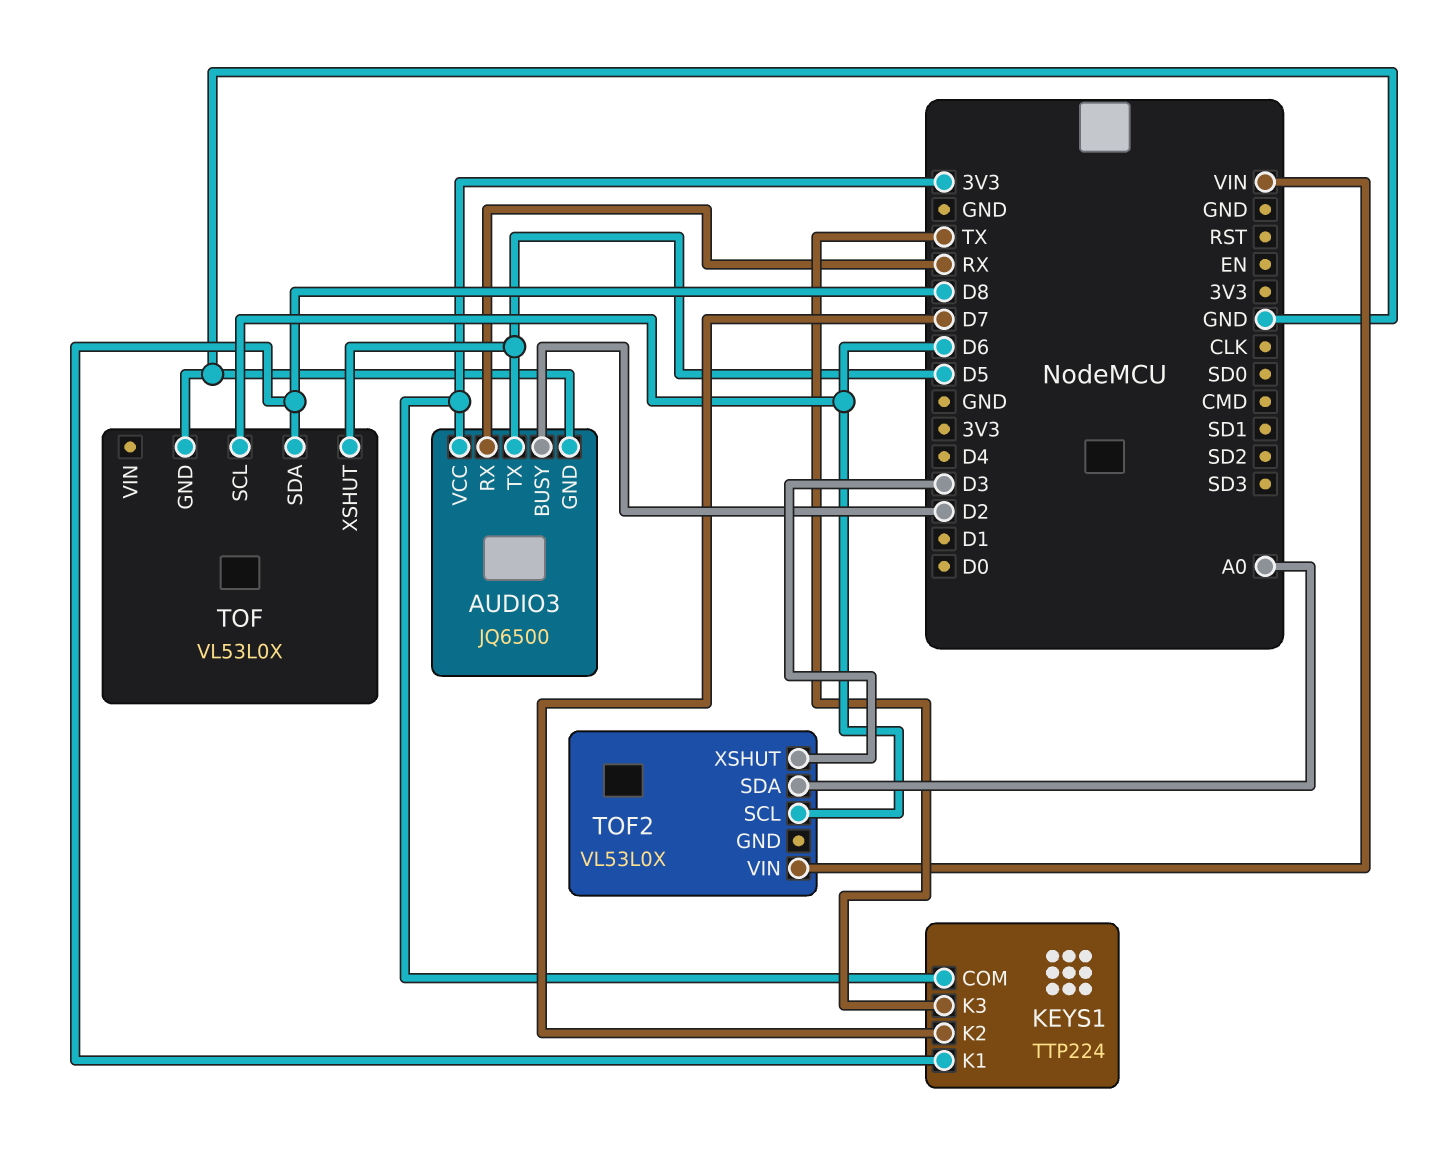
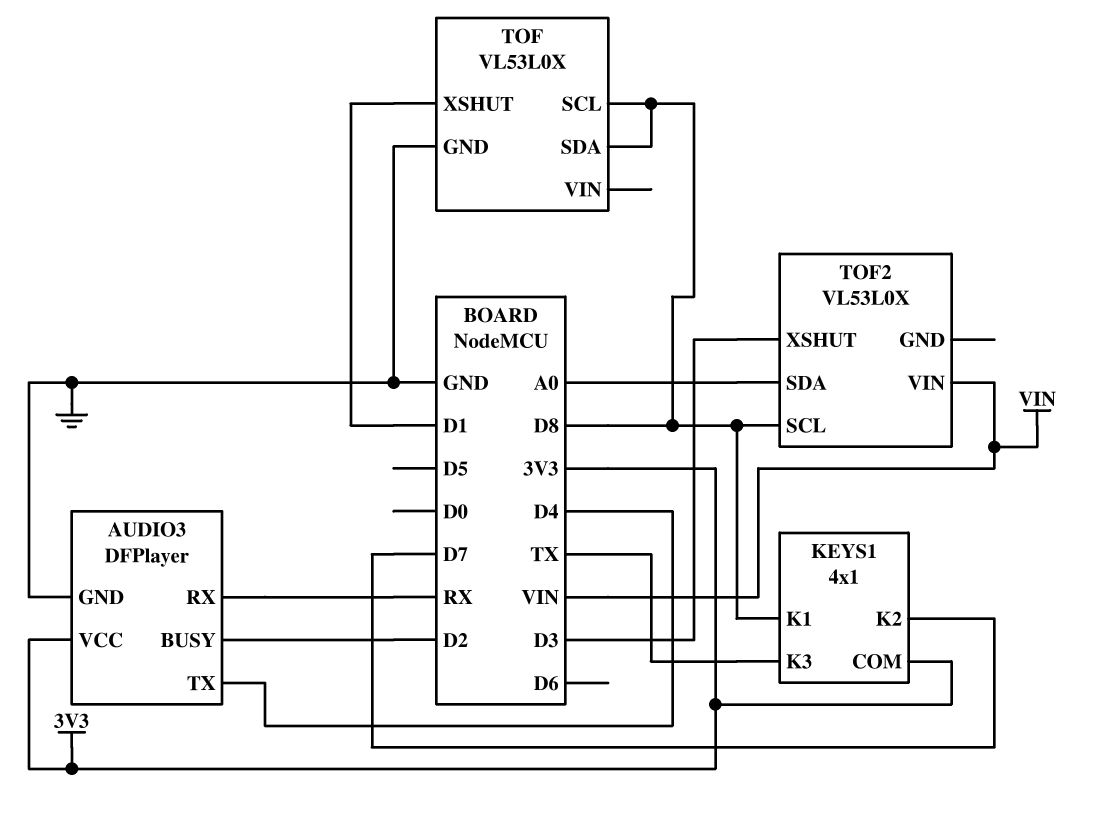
AUDIO3: JQ6500 -> DFPlayer
AUDIO3 pin TX: D5 -> D4
KEYS1: TTP224 -> 4x1
TOF pin SCL: D6 -> D8
TOF pin XSHUT: D5 -> D1
TOF2 pin SCL: D6 -> D8

